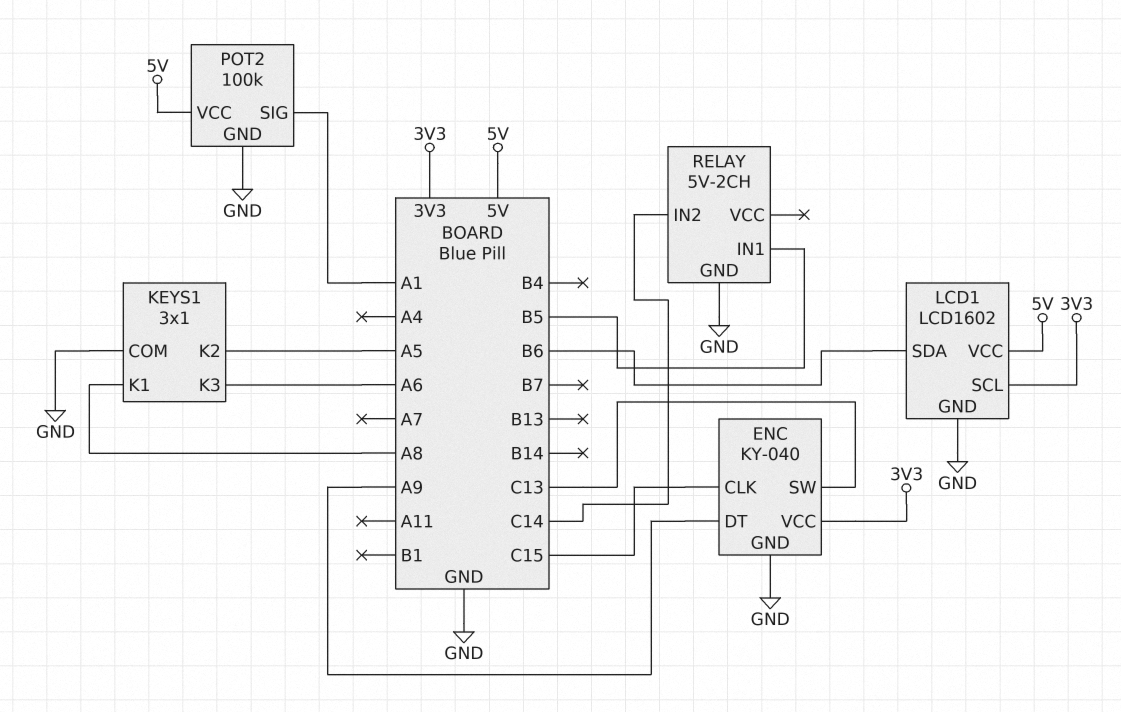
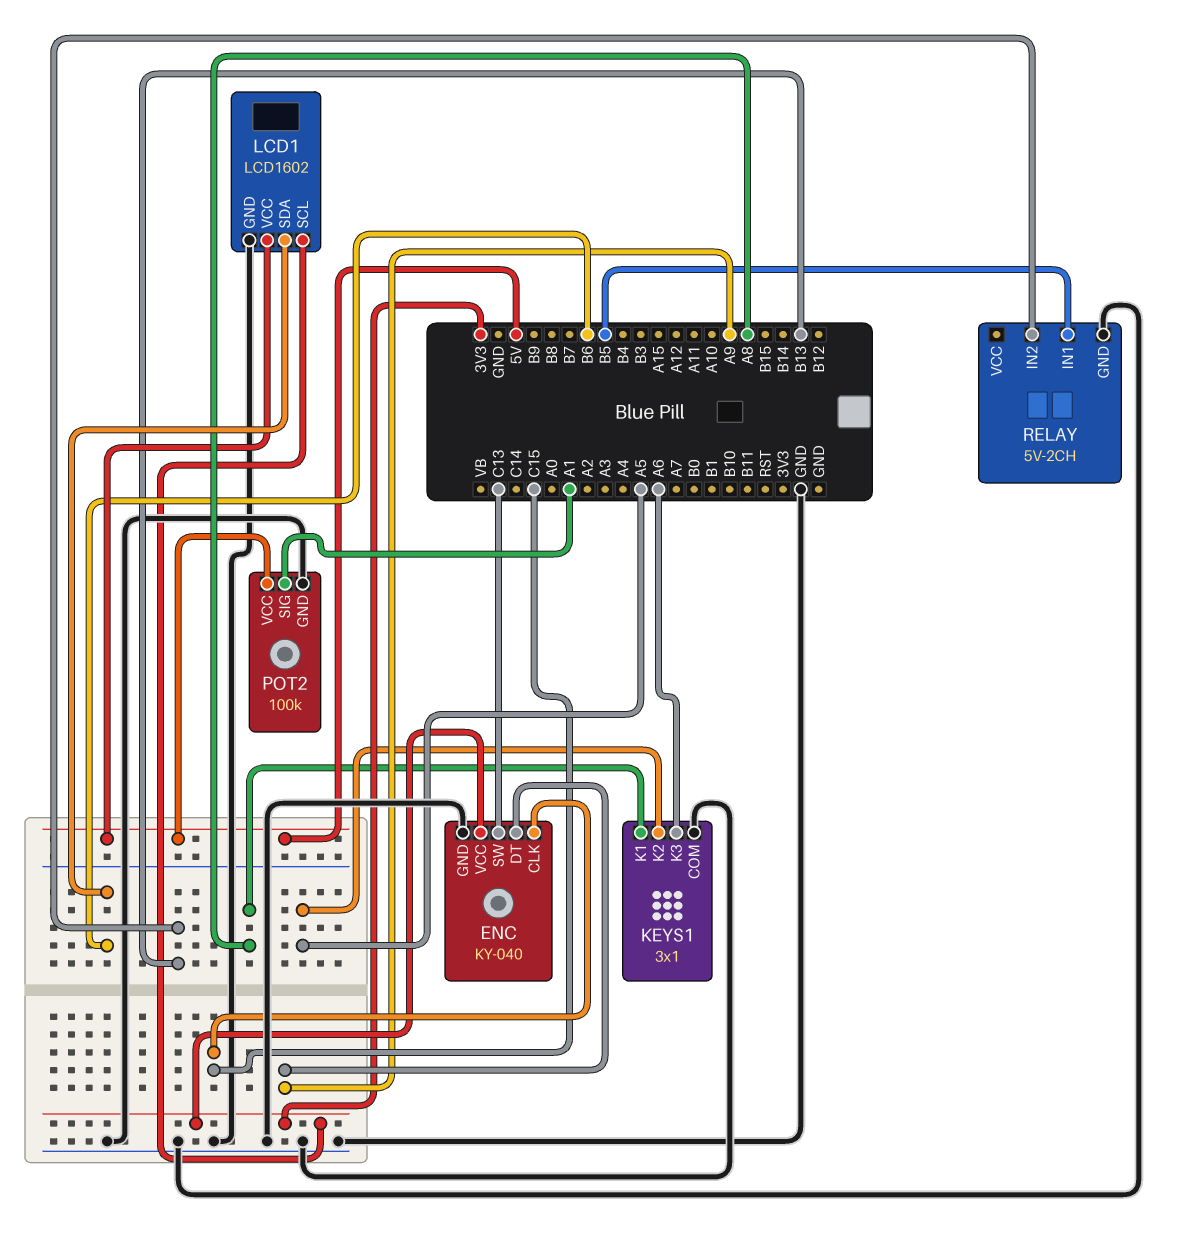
RELAY pin IN2: C14 -> B13

